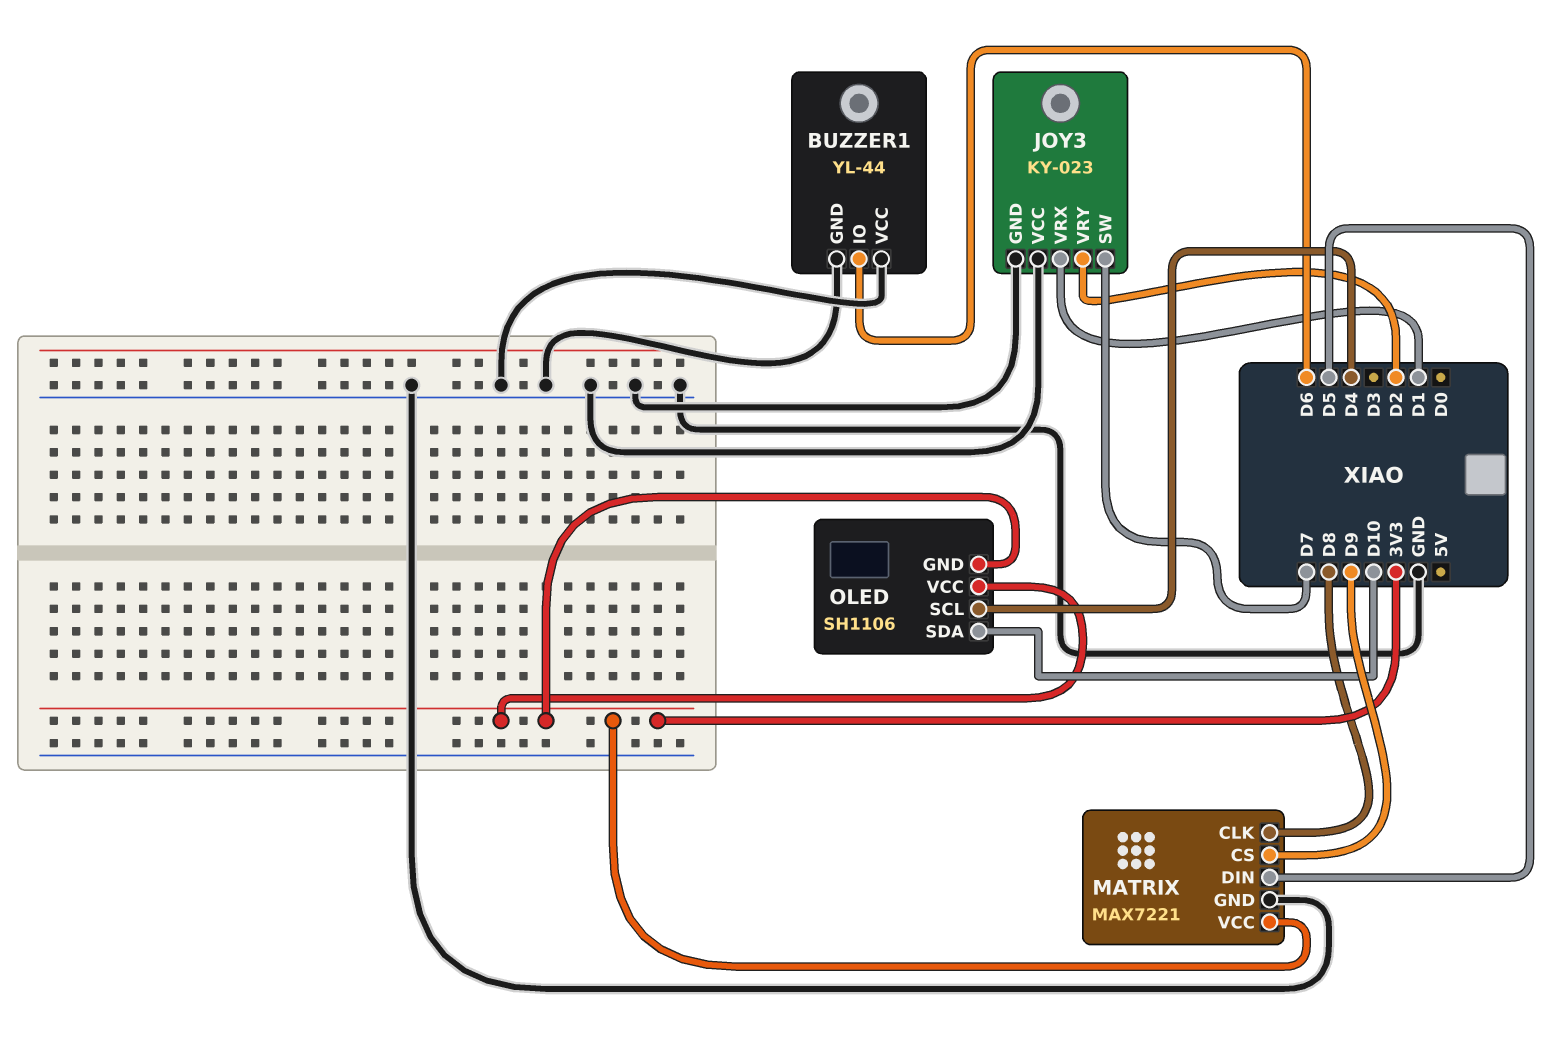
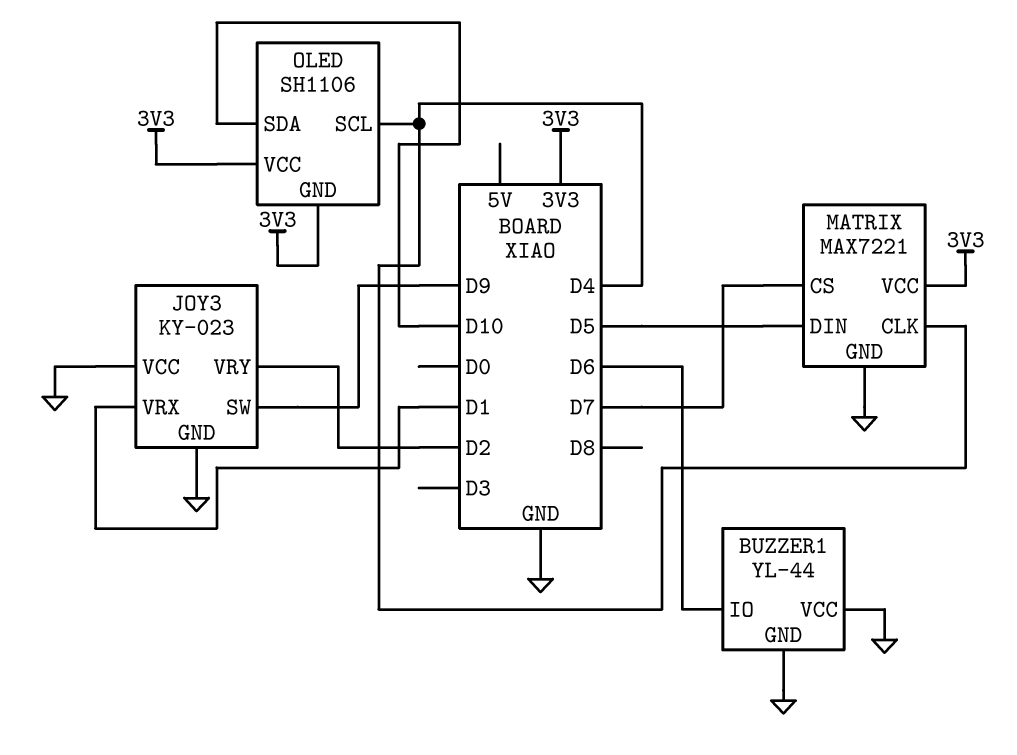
JOY3 pin SW: D7 -> D9
MATRIX pin CLK: D8 -> D4
MATRIX pin CS: D9 -> D7

